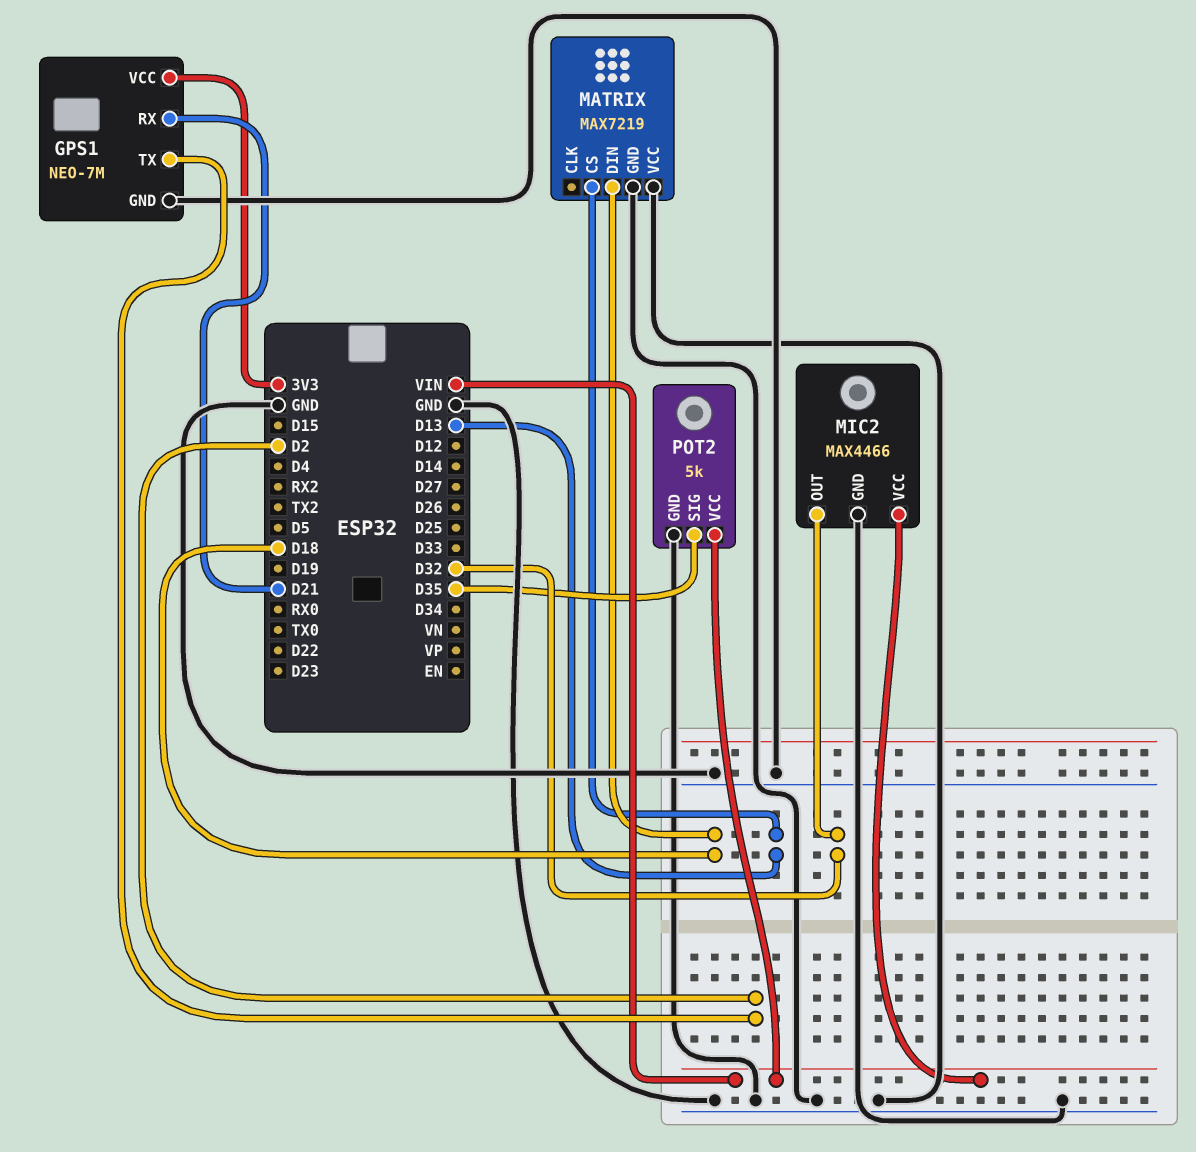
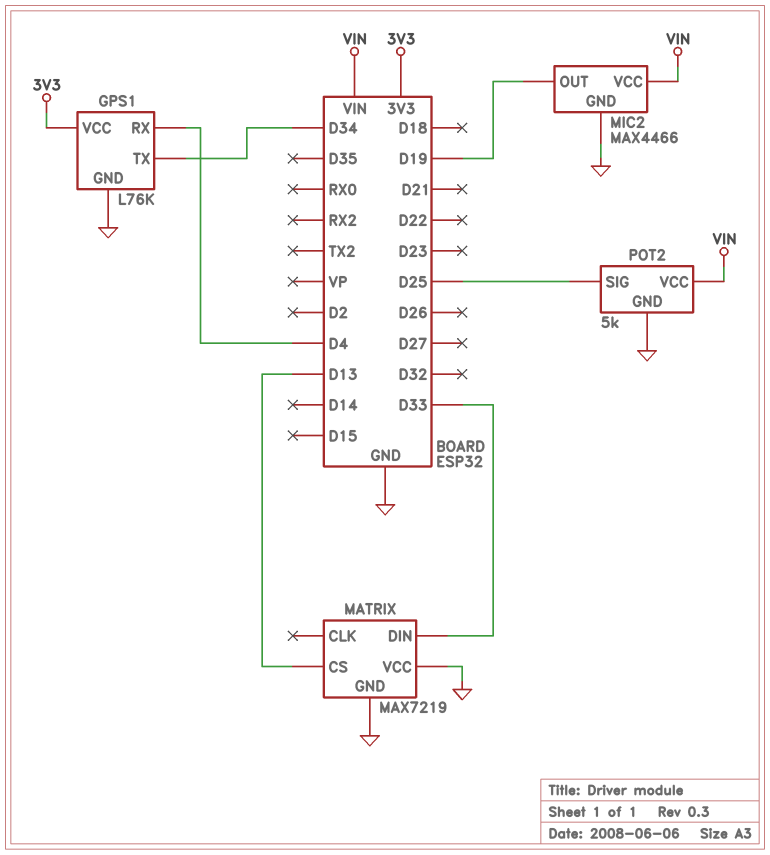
GPS1: NEO-7M -> L76K
GPS1 pin RX: D21 -> D4
GPS1 pin TX: D2 -> D34
MATRIX pin DIN: D18 -> D33
MIC2 pin OUT: D32 -> D19
POT2 pin SIG: D35 -> D25

